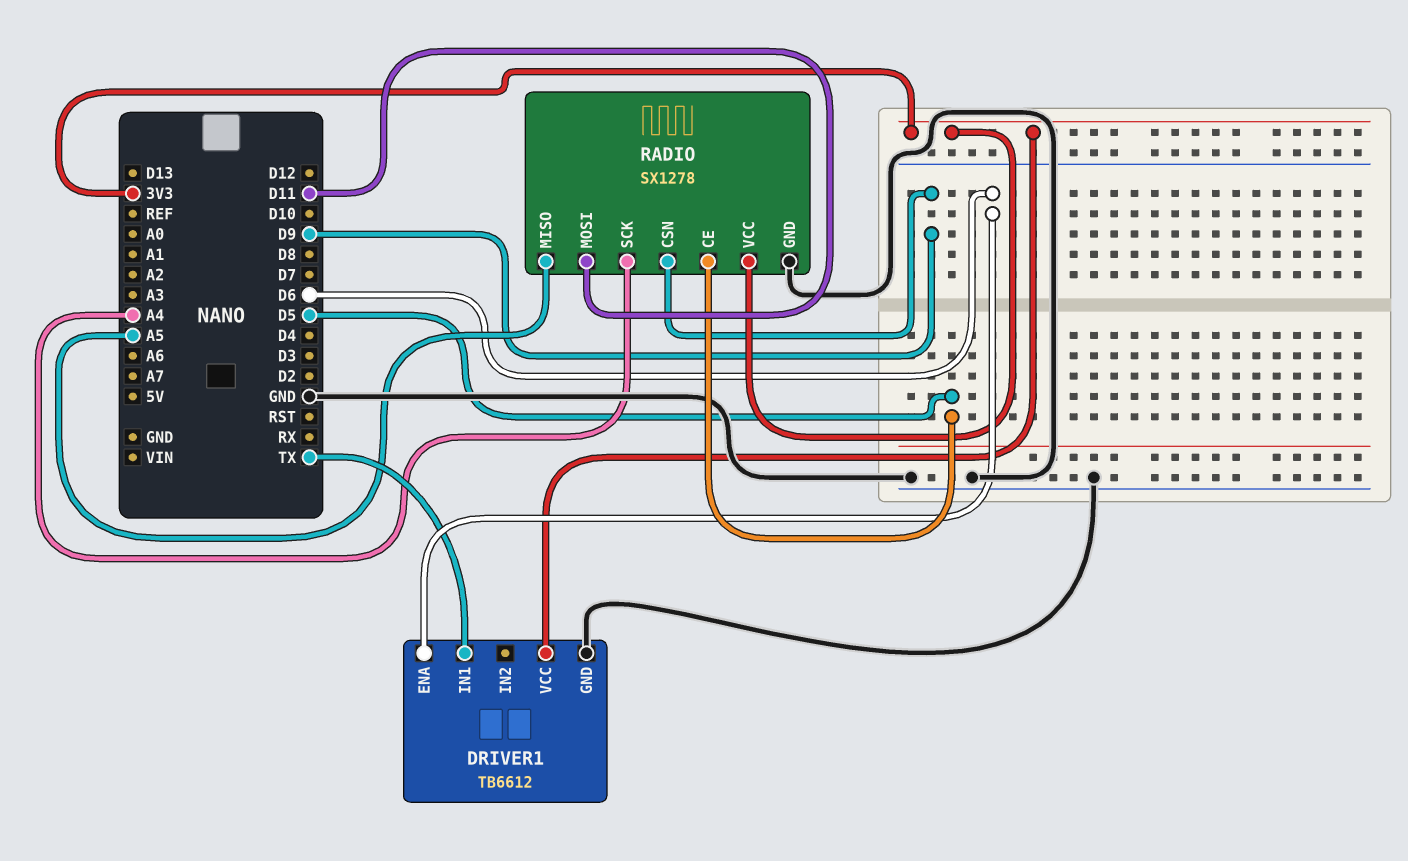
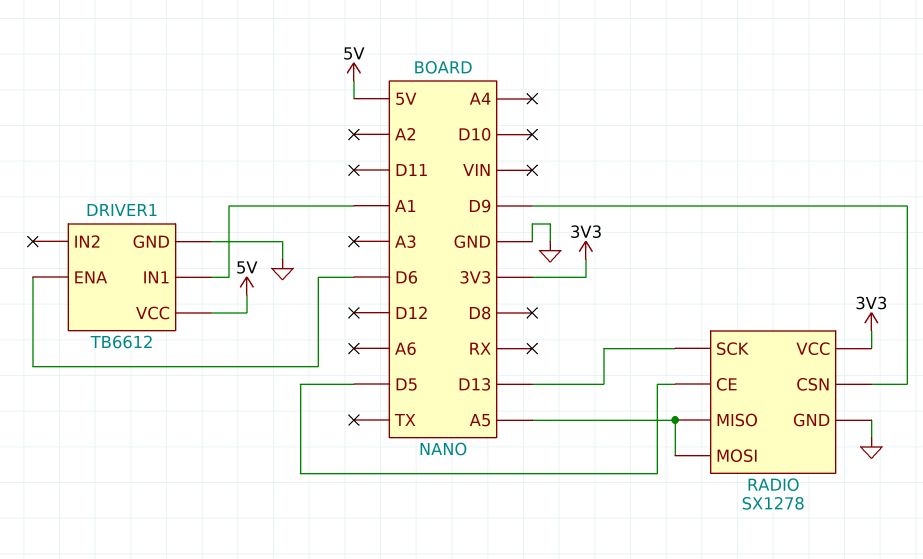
DRIVER1 pin IN1: TX -> A1
DRIVER1 pin VCC: 3V3 -> 5V
RADIO pin MOSI: D11 -> A5
RADIO pin SCK: A4 -> D13

